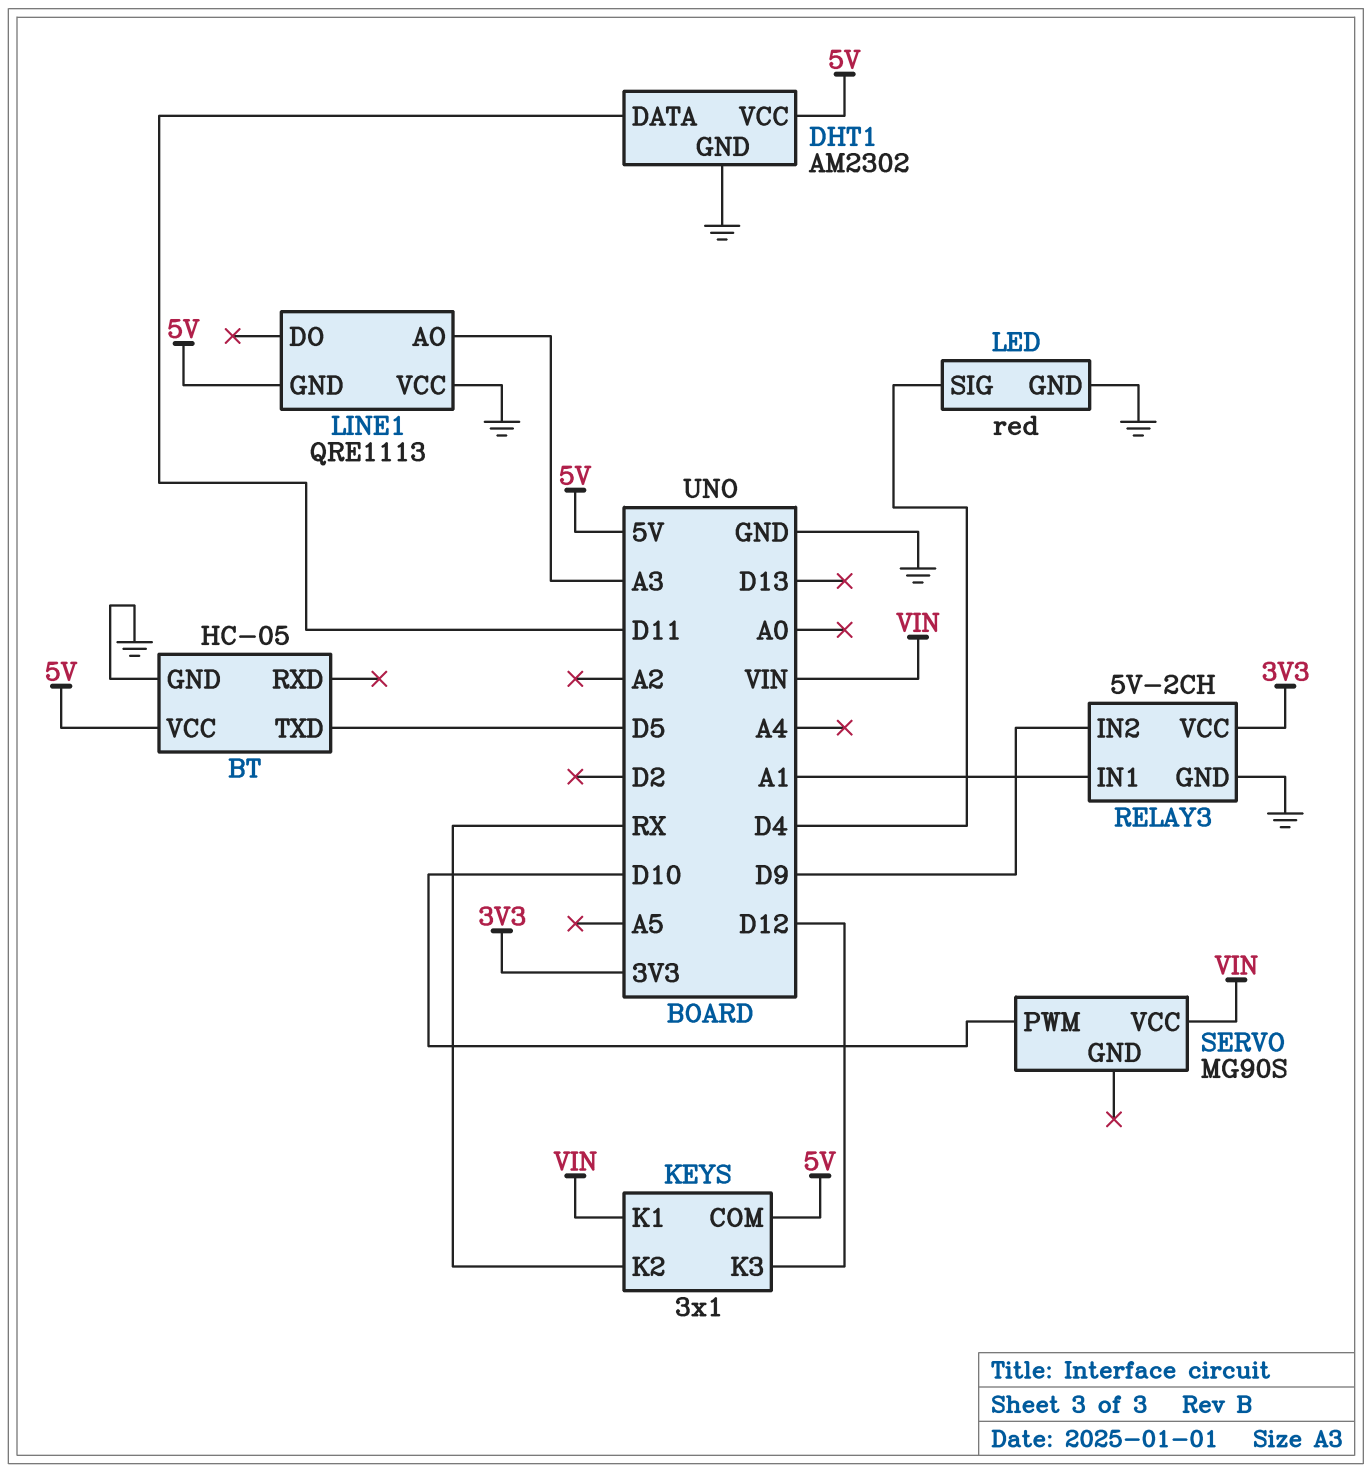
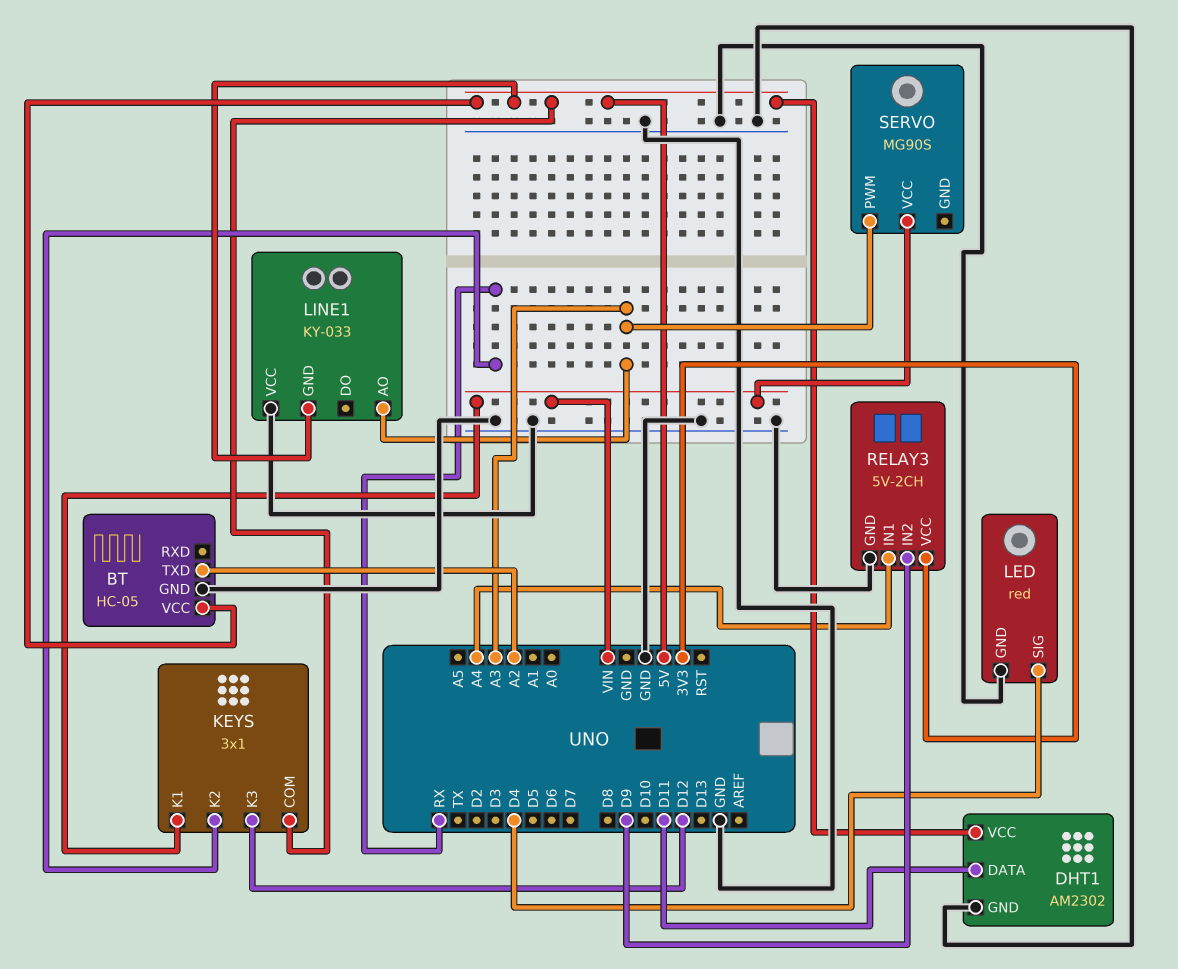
BT pin TXD: D5 -> A2
LINE1: QRE1113 -> KY-033
RELAY3 pin IN1: A1 -> A4
SERVO pin PWM: D10 -> A3

